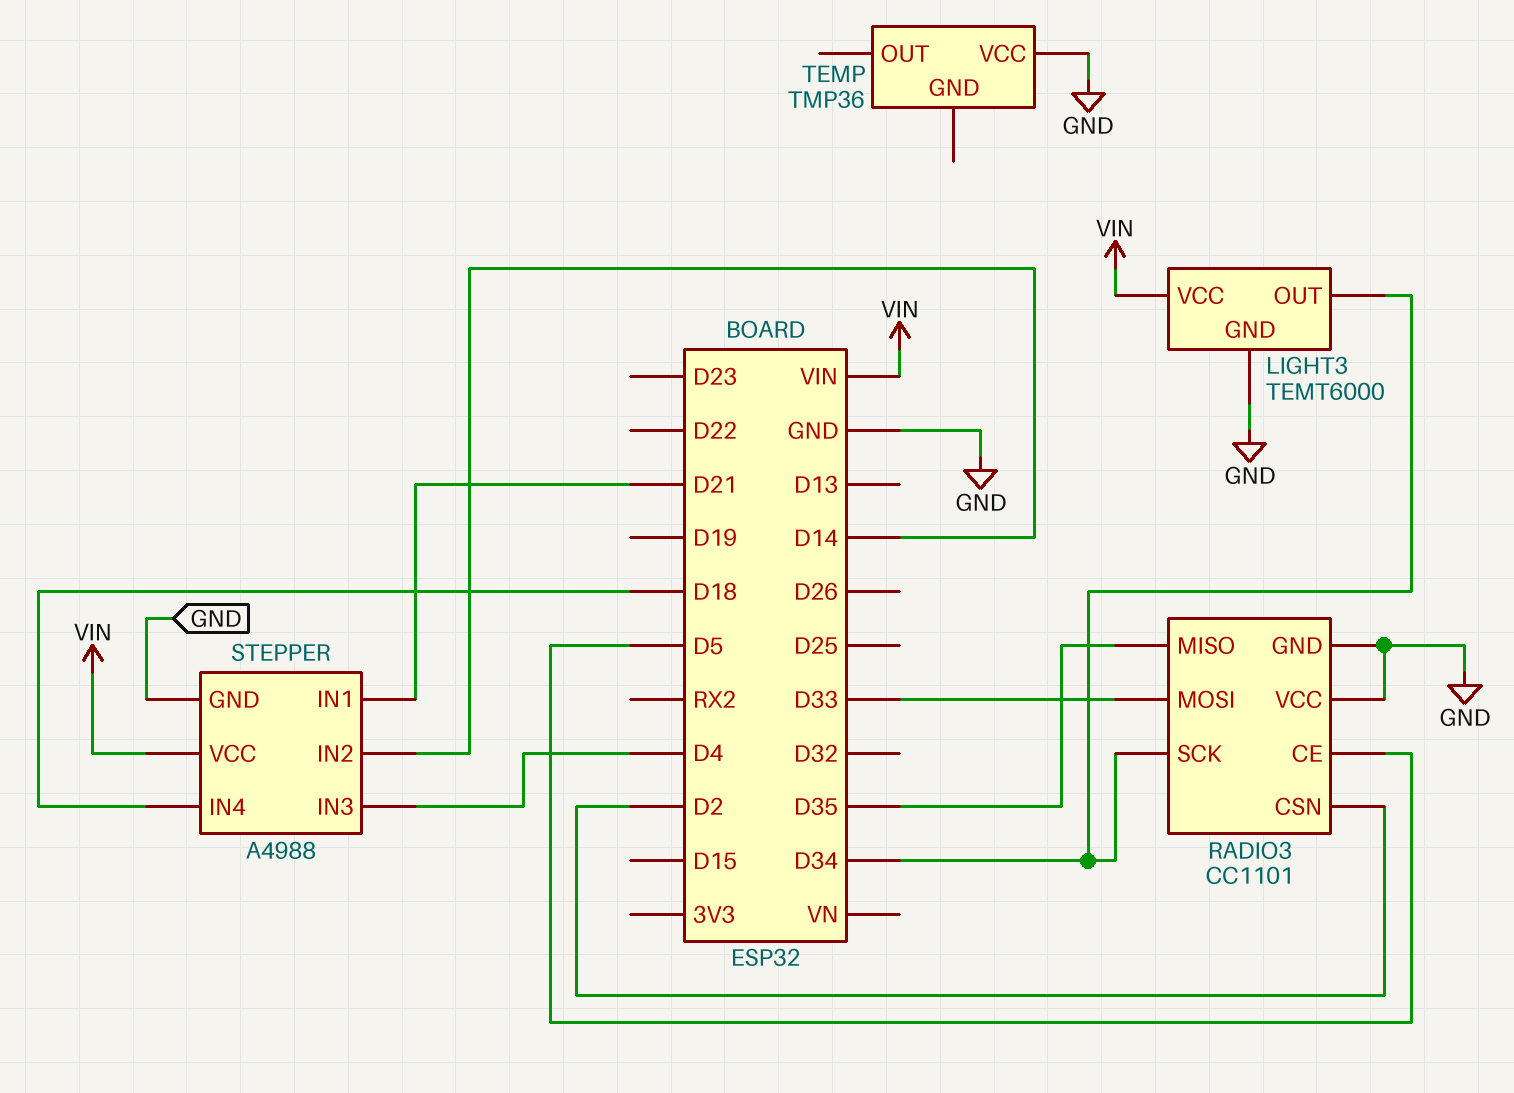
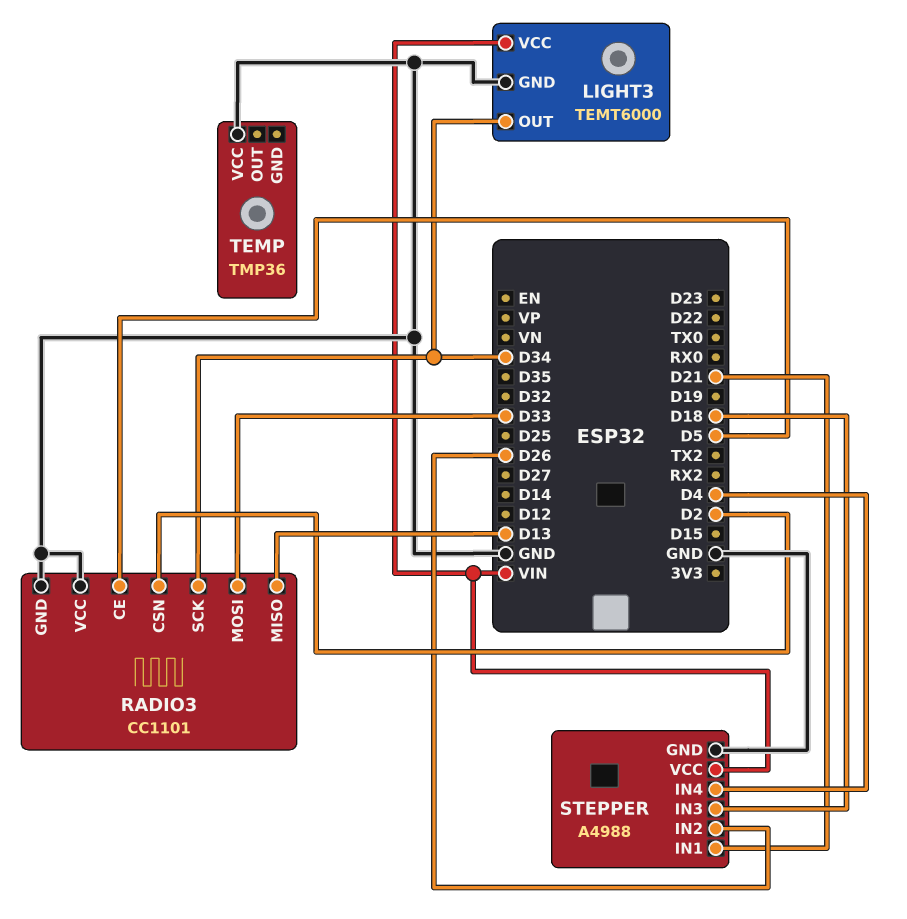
RADIO3 pin MISO: D35 -> D13
STEPPER pin IN2: D14 -> D26
STEPPER pin IN3: D4 -> D18
STEPPER pin IN4: D18 -> D4

